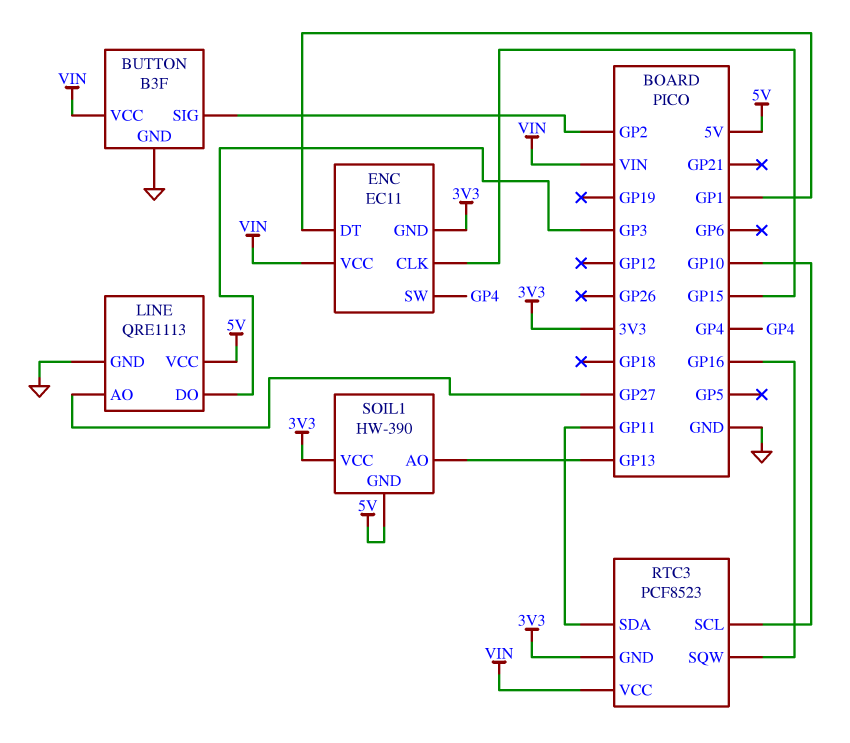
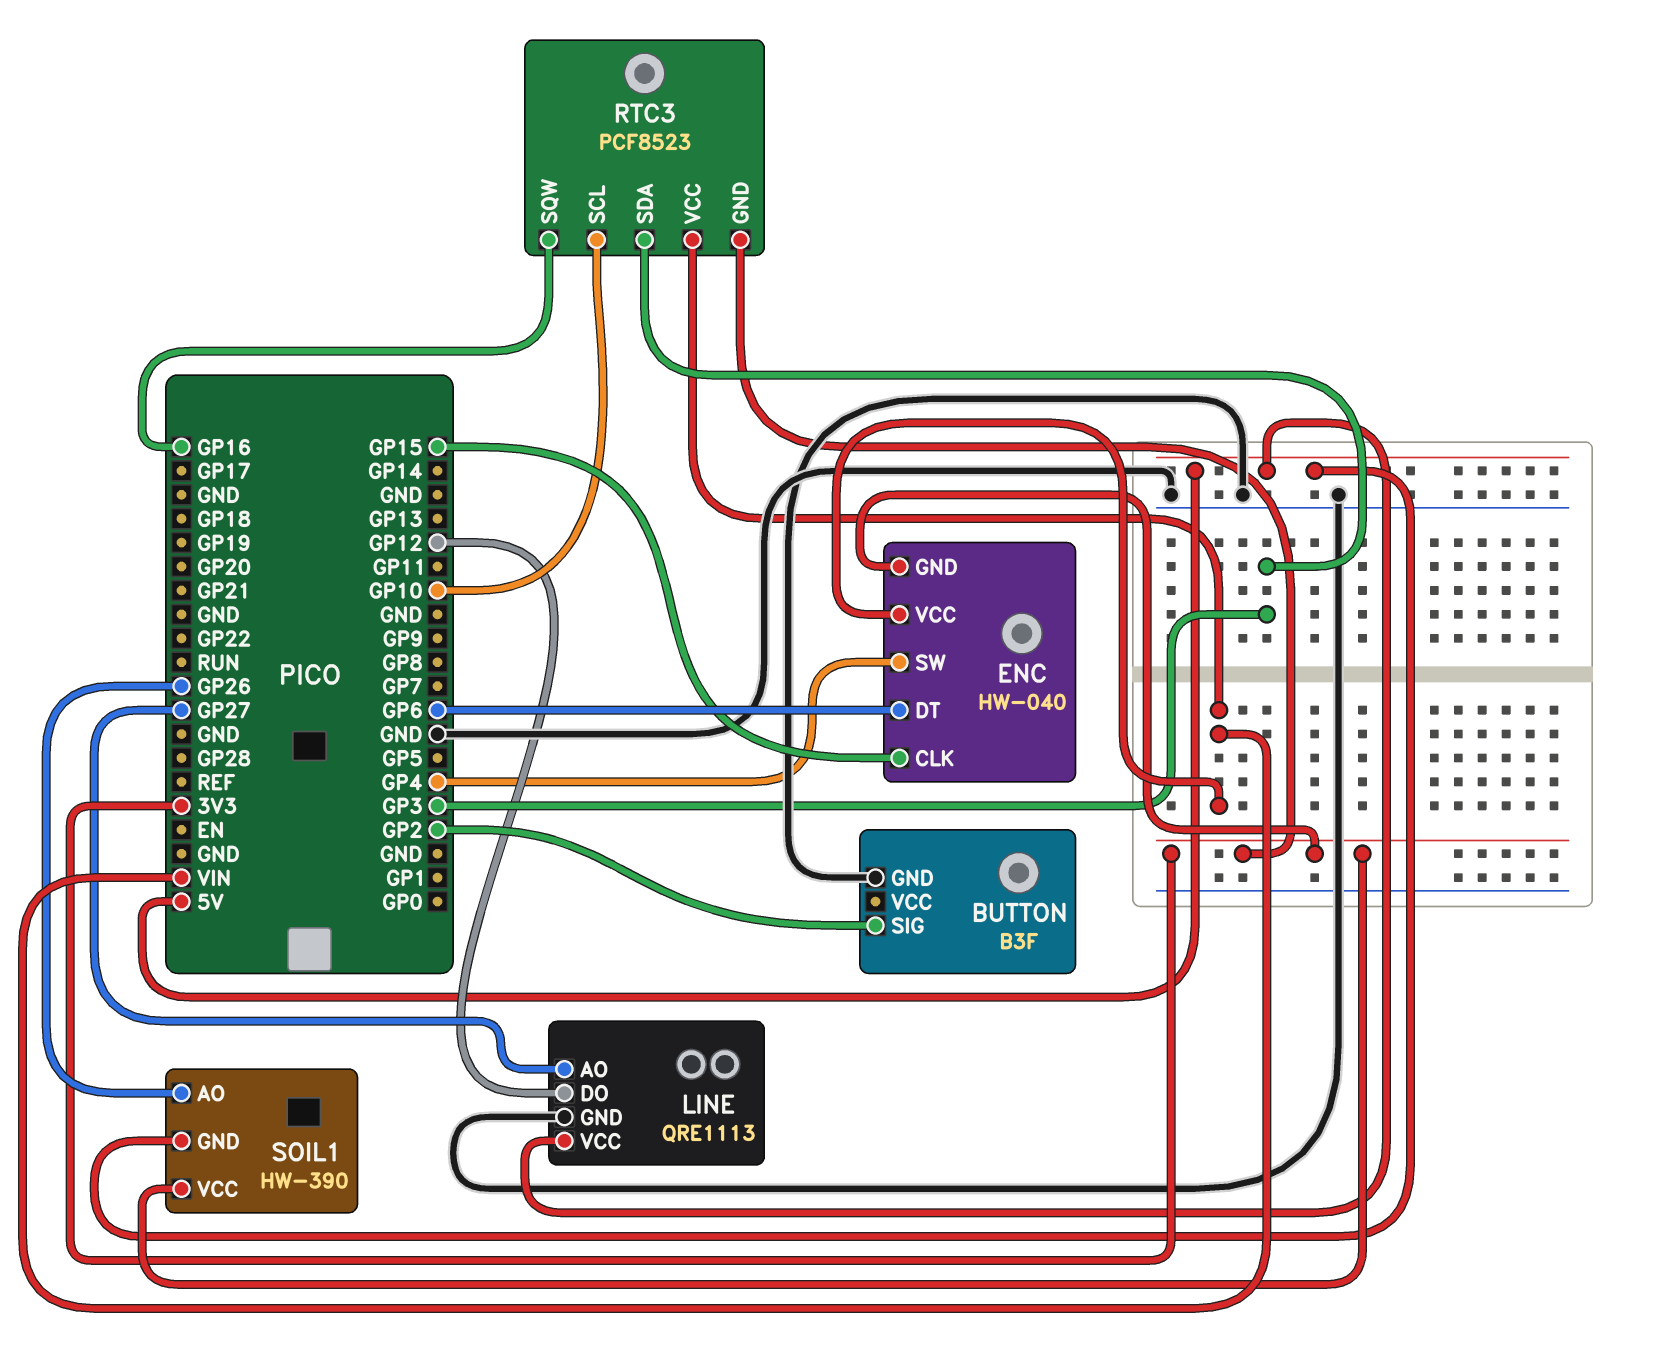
BUTTON pin VCC: VIN -> none
ENC: EC11 -> HW-040
ENC pin DT: GP1 -> GP6
LINE pin DO: GP3 -> GP12
RTC3 pin SDA: GP11 -> GP3
SOIL1 pin AO: GP13 -> GP26

